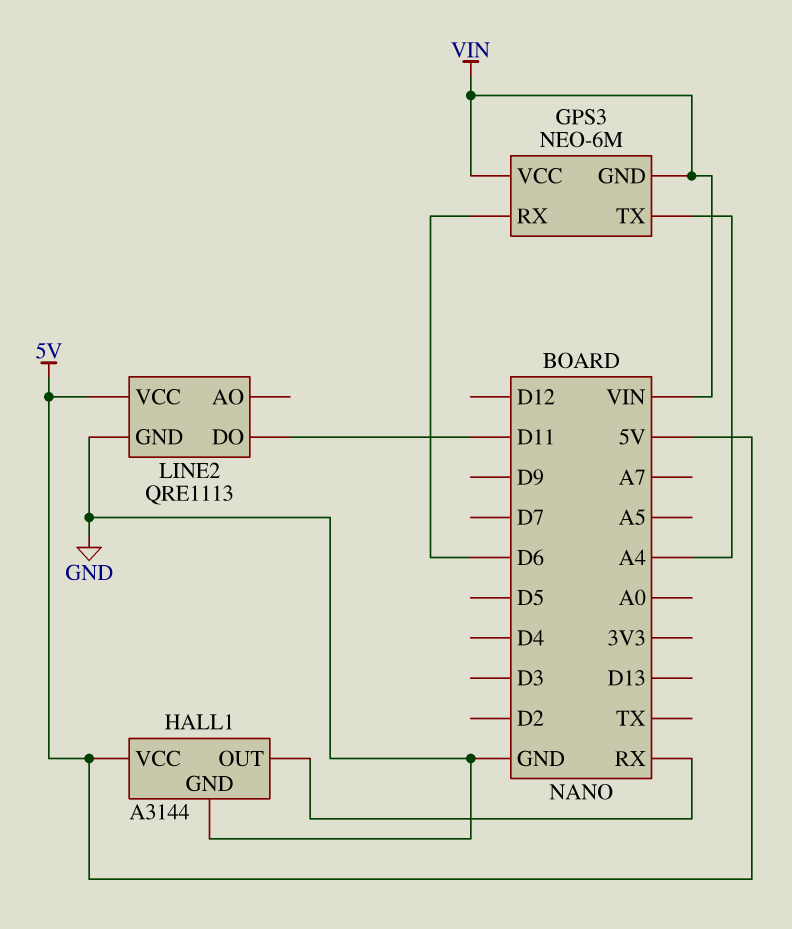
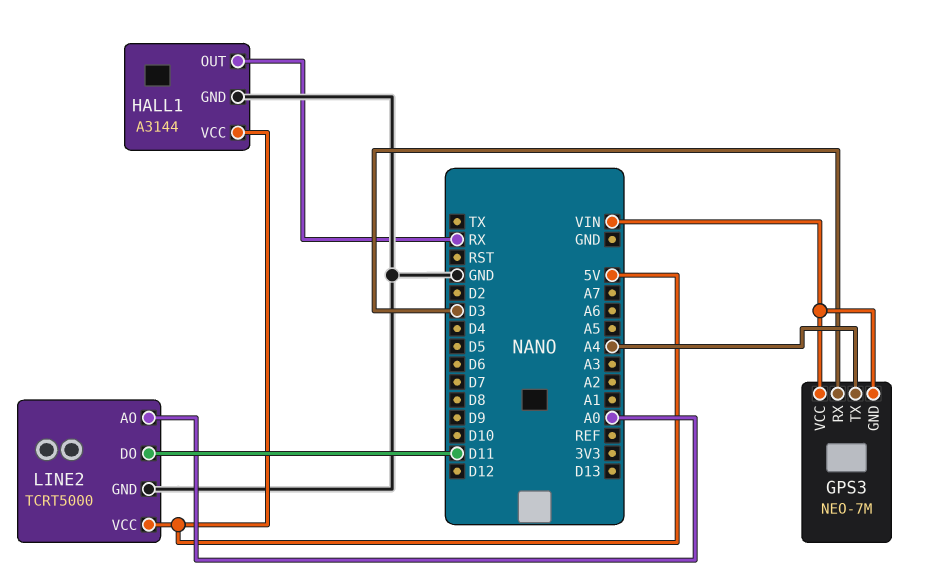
GPS3: NEO-6M -> NEO-7M
GPS3 pin RX: D6 -> D3
LINE2: QRE1113 -> TCRT5000
LINE2 pin AO: none -> A0

